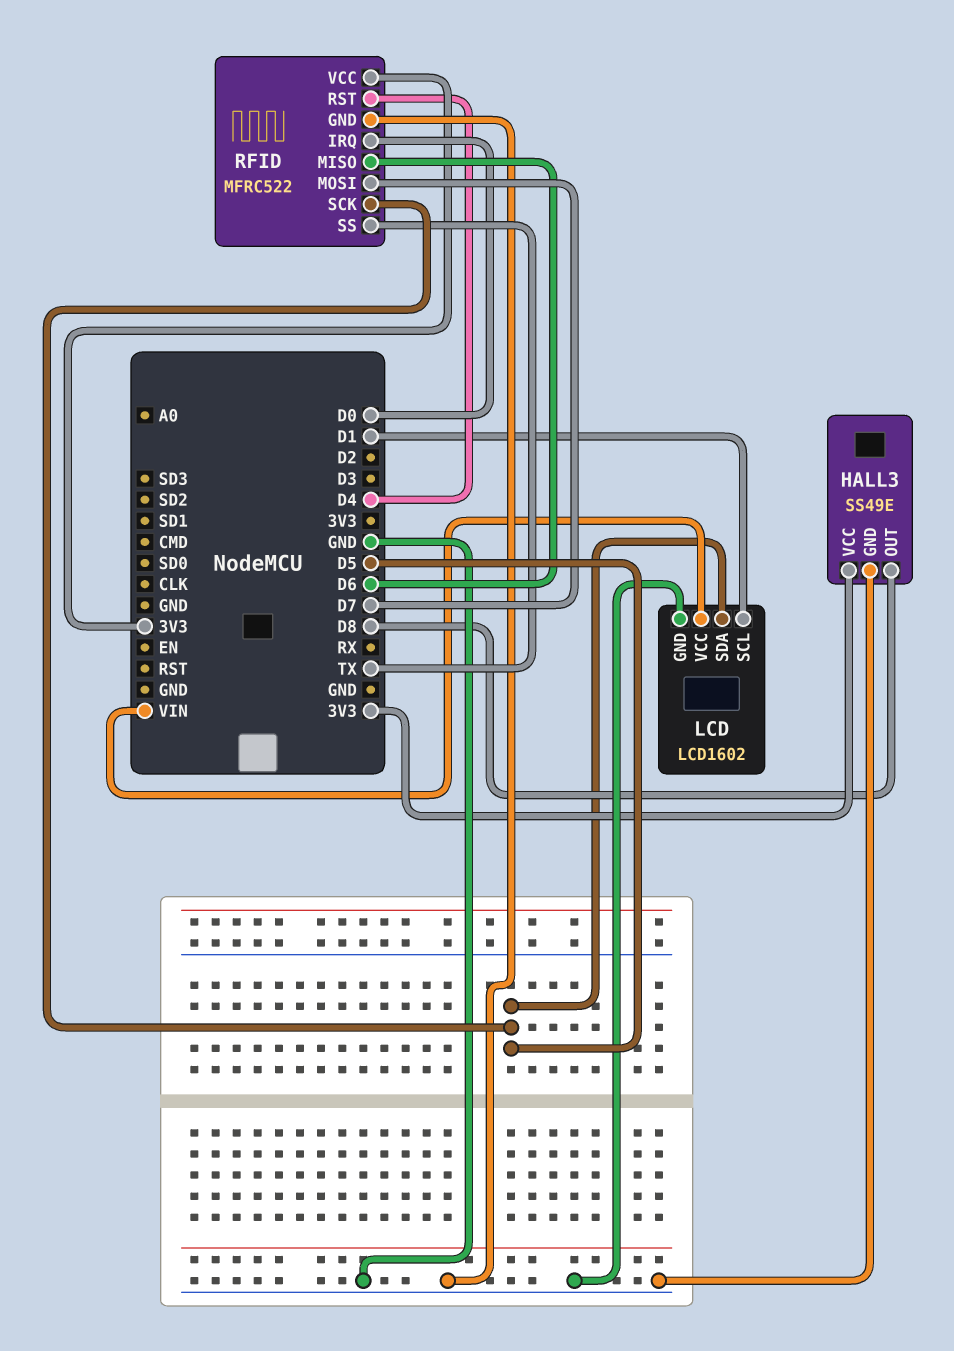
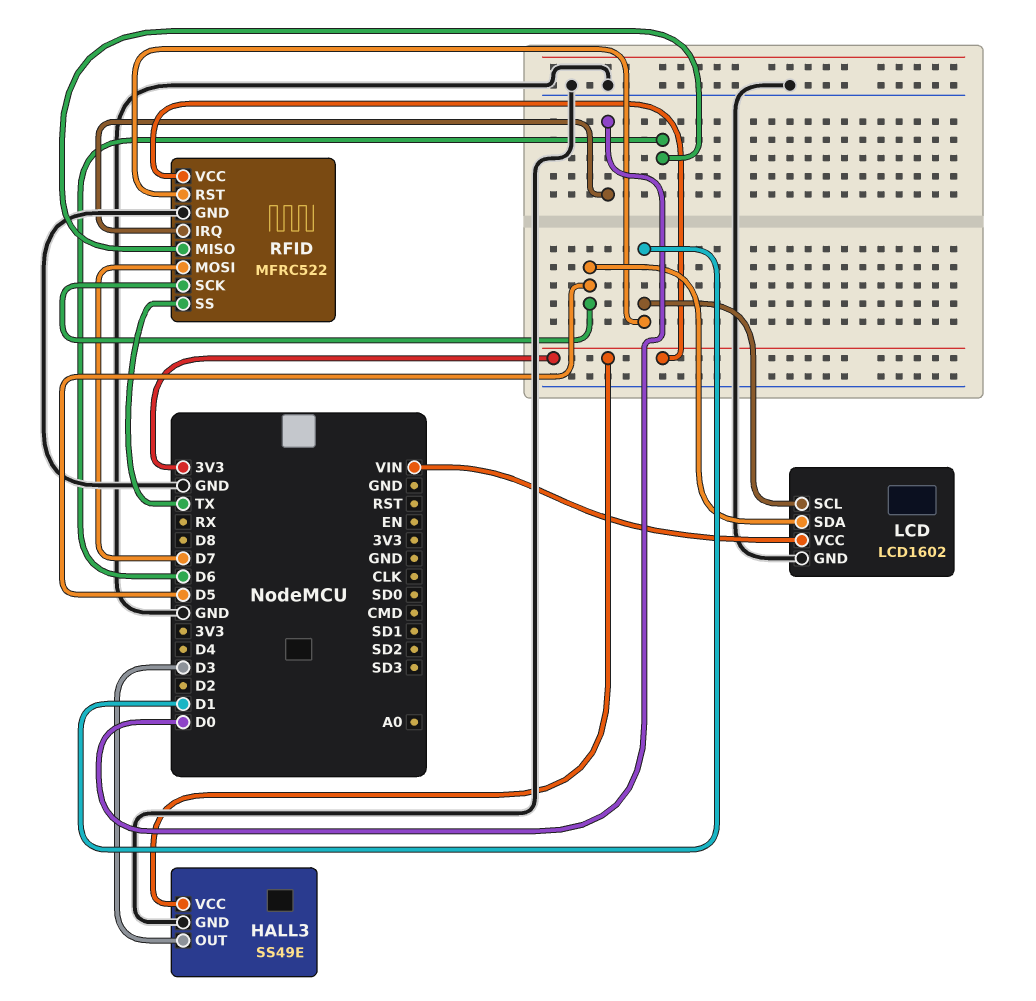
HALL3 pin OUT: D8 -> D3
RFID pin RST: D4 -> D1

